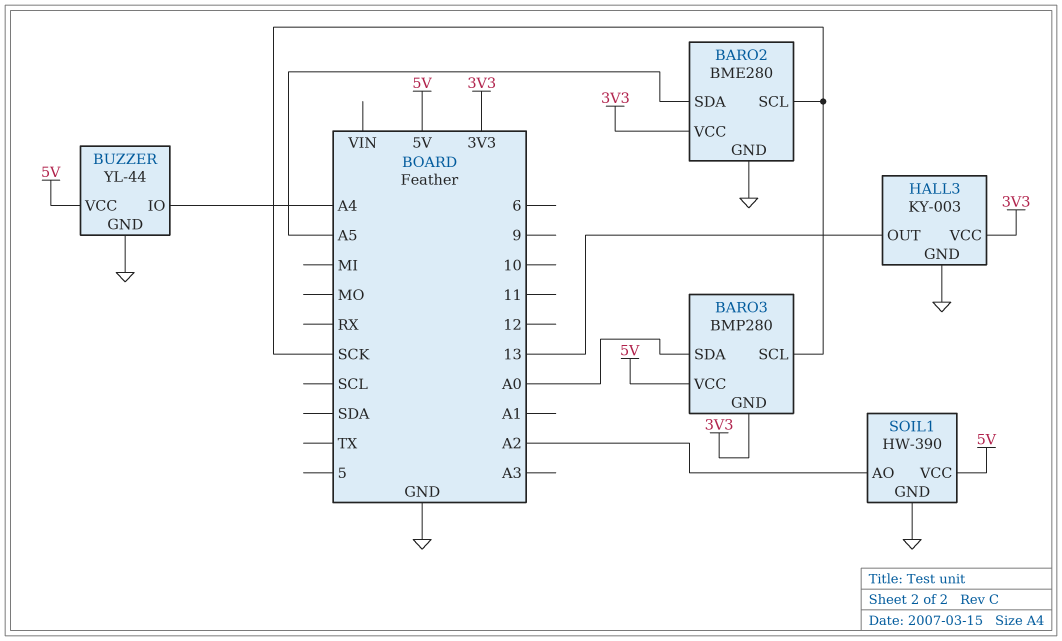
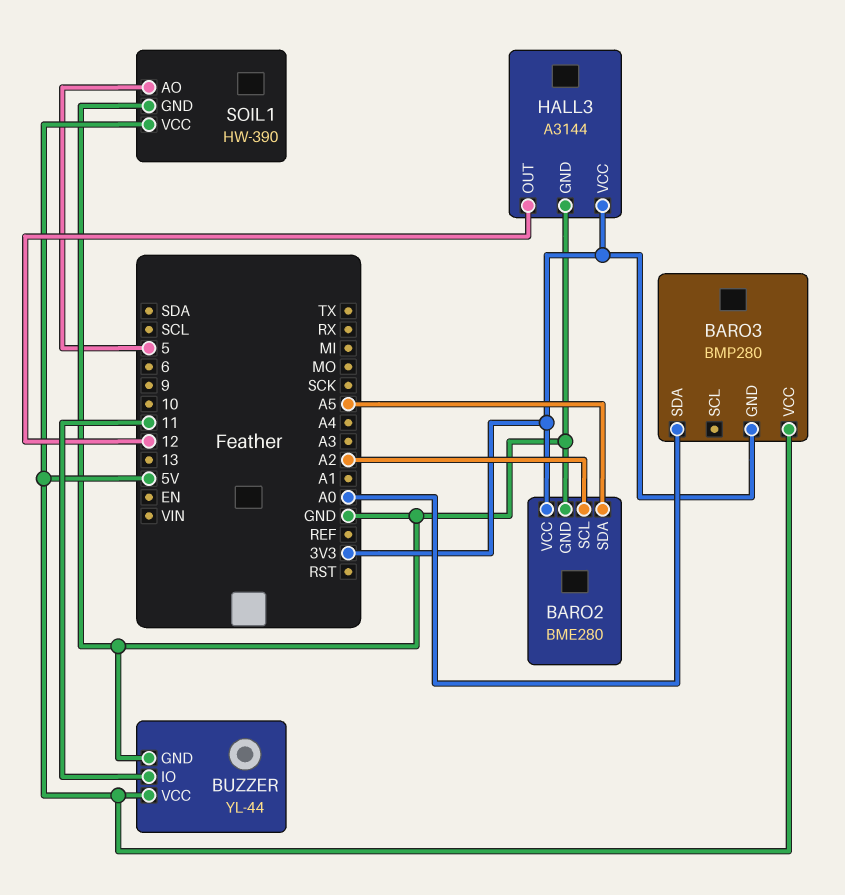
BARO2 pin SCL: SCK -> A2
BARO3 pin SCL: SCK -> none
BUZZER pin IO: A4 -> 11
HALL3: KY-003 -> A3144
HALL3 pin OUT: 13 -> 12
SOIL1 pin AO: A2 -> 5

